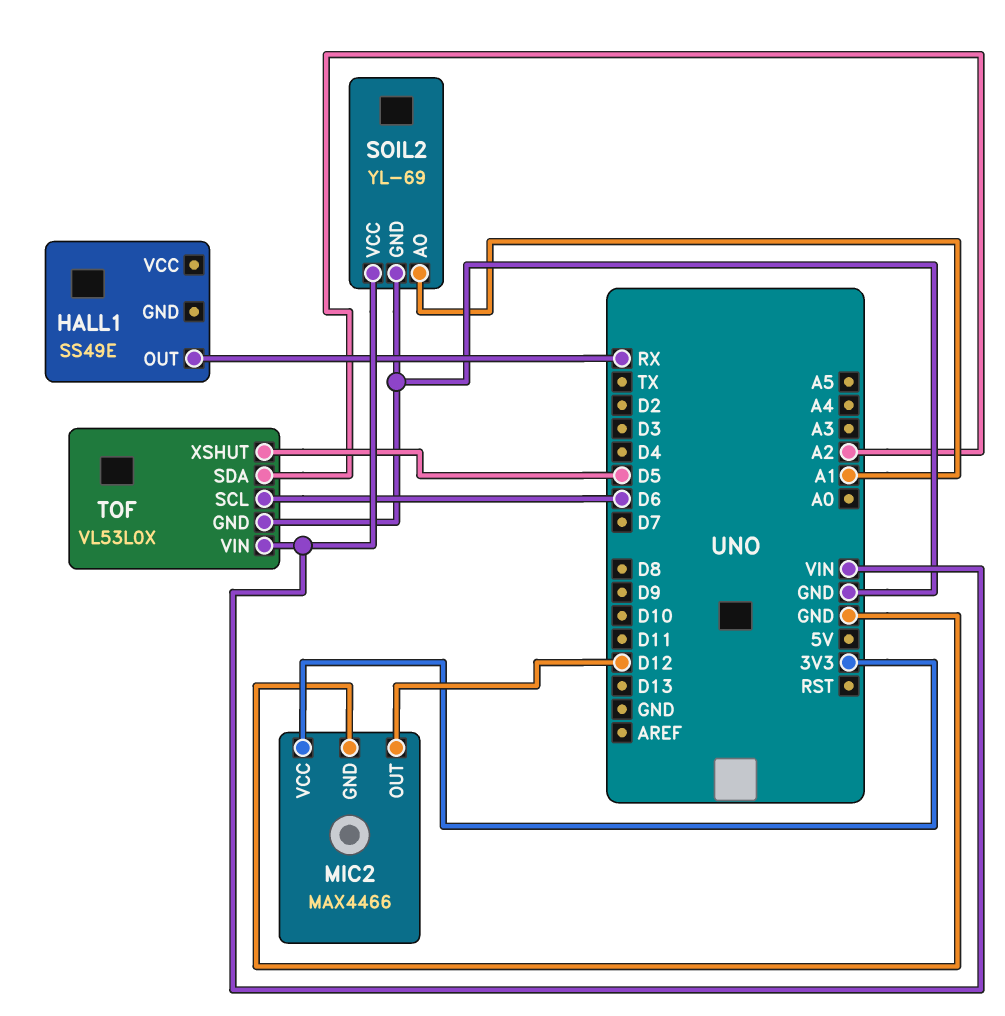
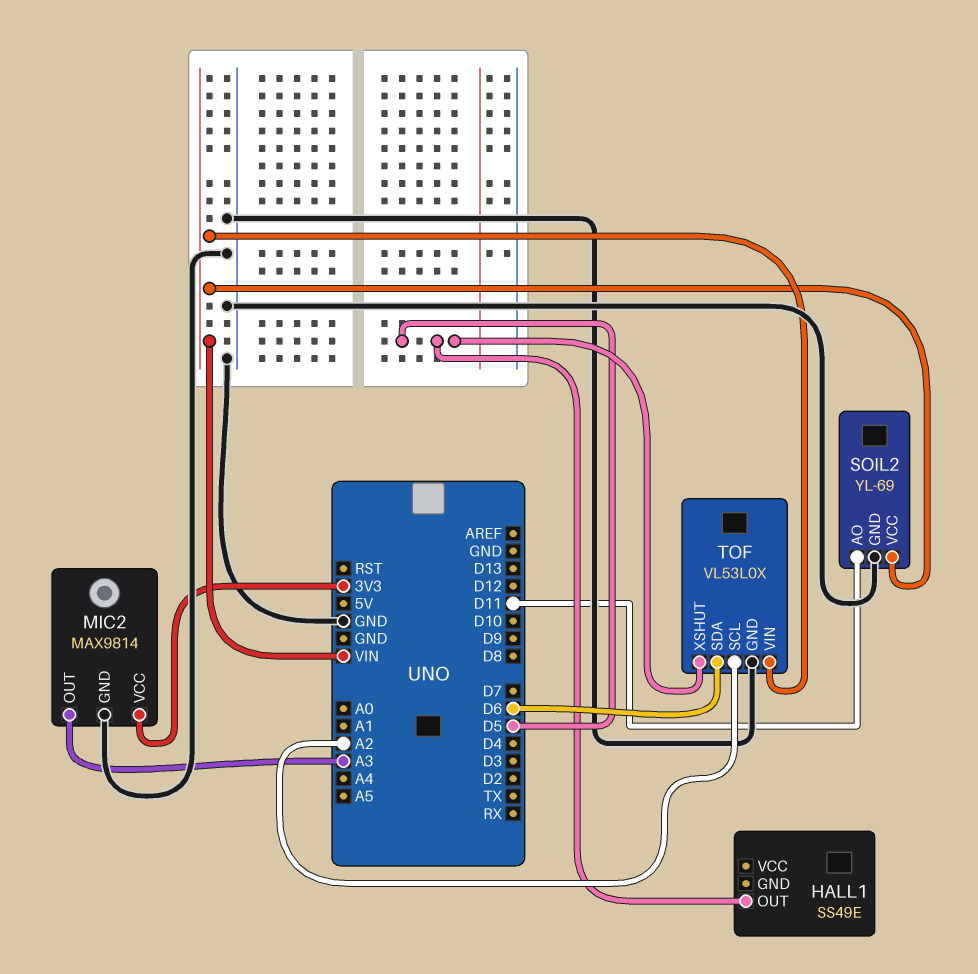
HALL1 pin OUT: RX -> D5
MIC2: MAX4466 -> MAX9814
MIC2 pin OUT: D12 -> A3
SOIL2 pin AO: A1 -> D11
TOF pin SCL: D6 -> A2
TOF pin SDA: A2 -> D6

